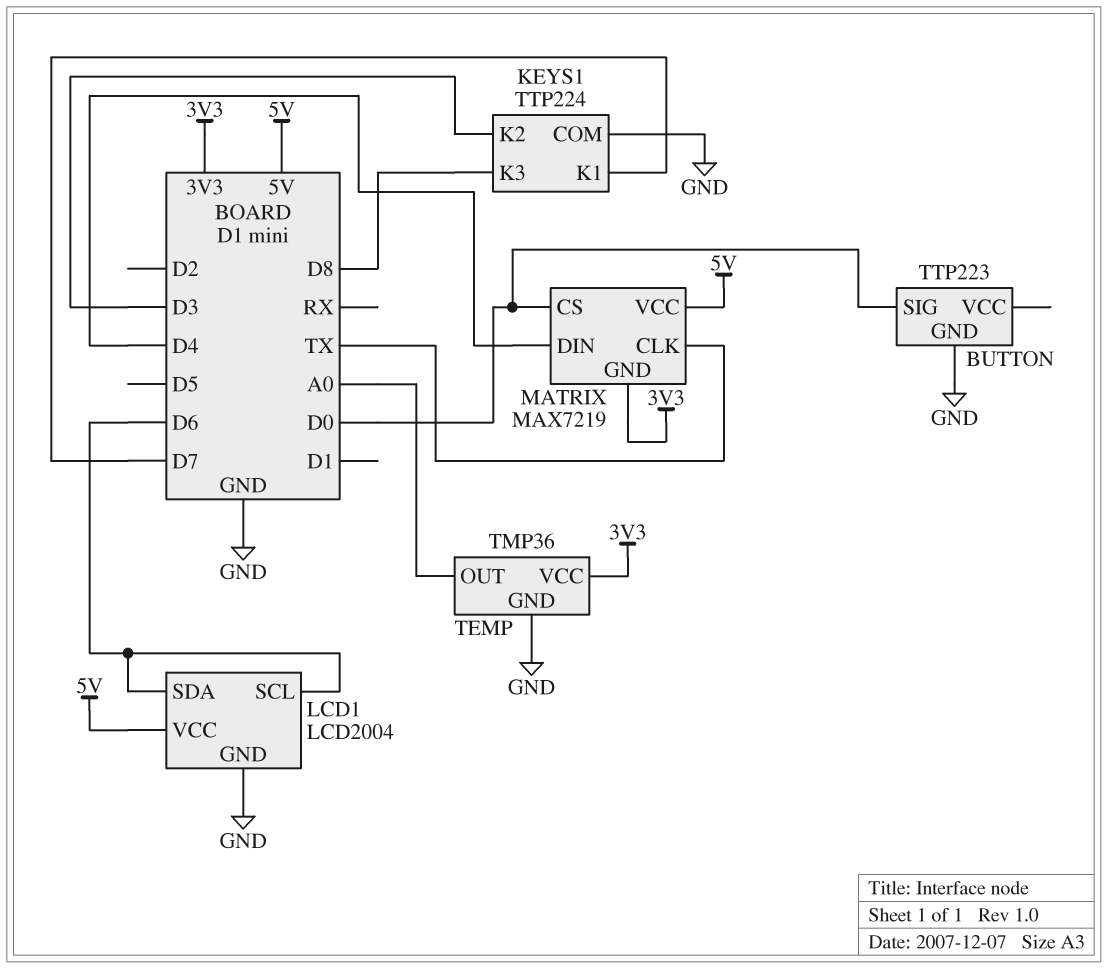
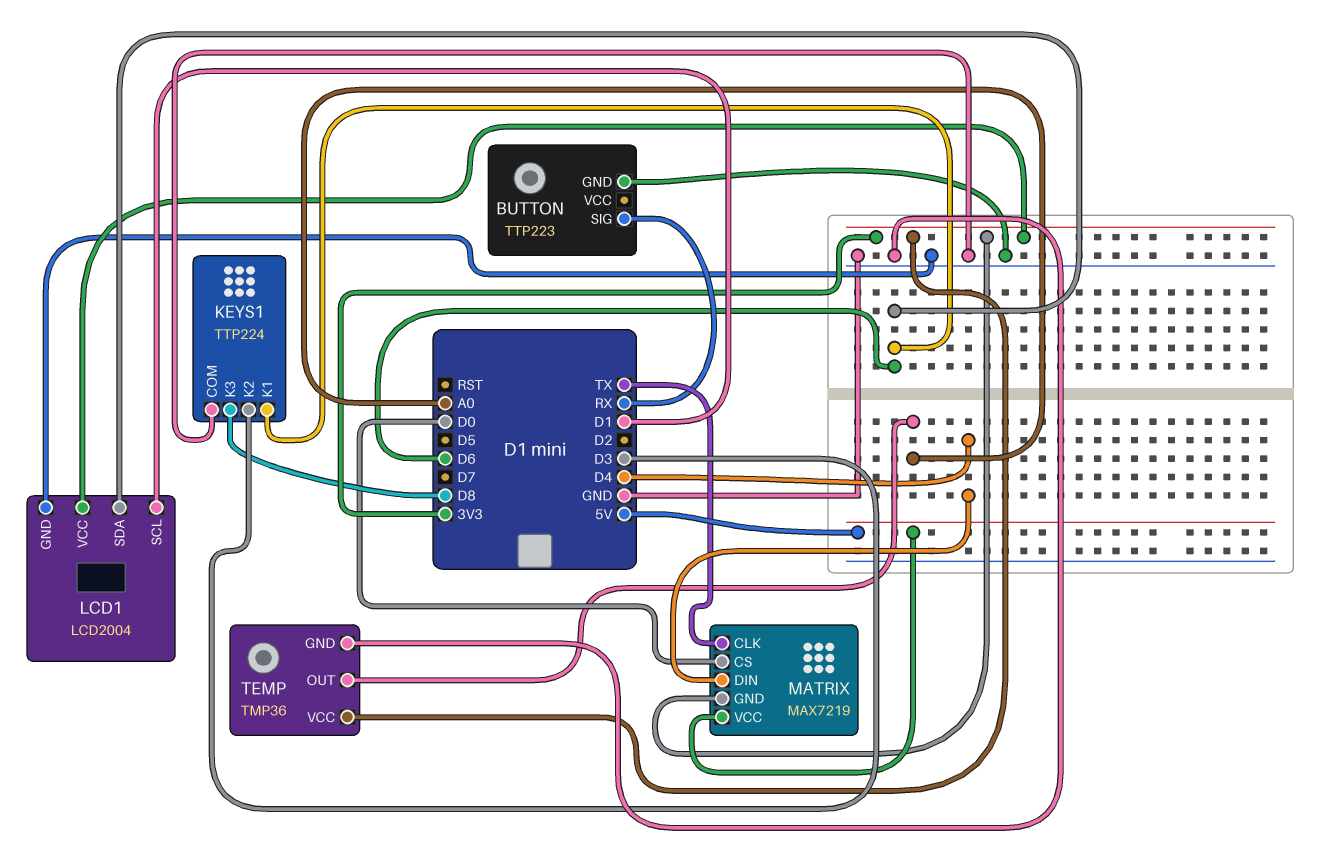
BUTTON pin SIG: D0 -> RX
KEYS1 pin K1: D7 -> D6
LCD1 pin SCL: D6 -> D1
LCD1 pin VCC: 5V -> 3V3

